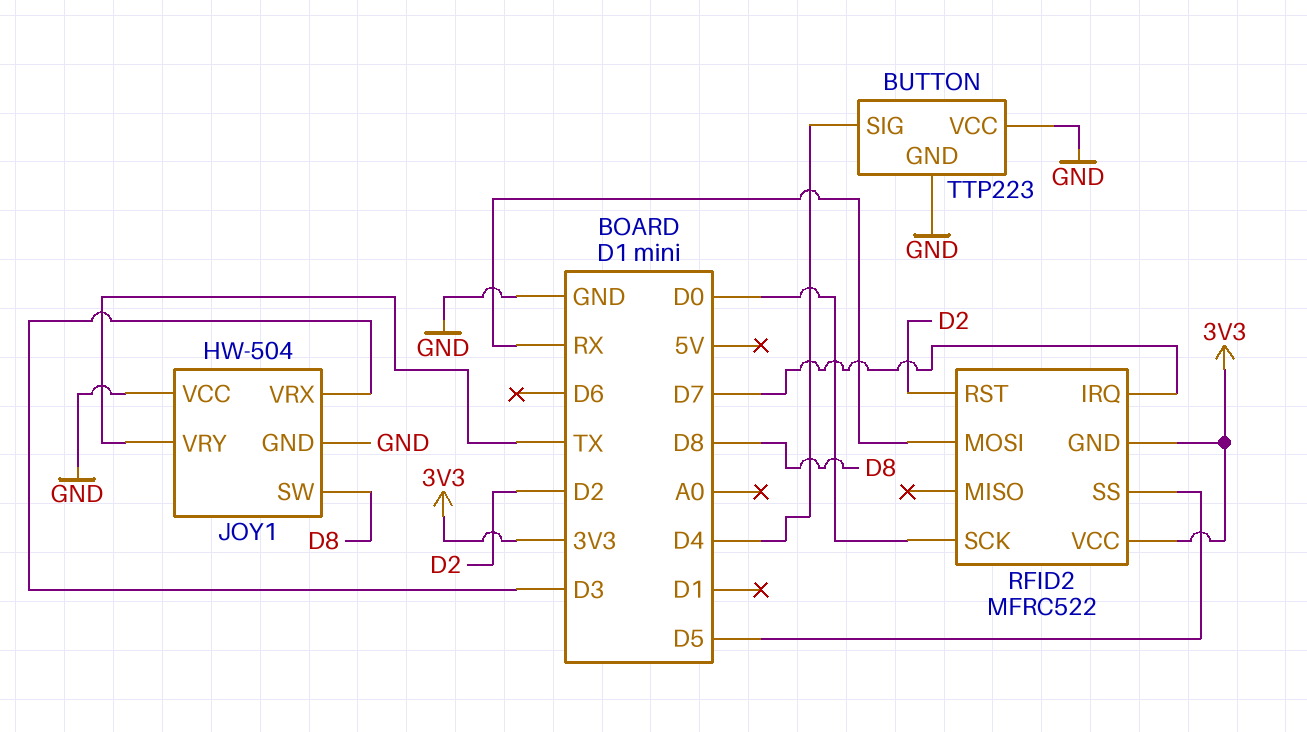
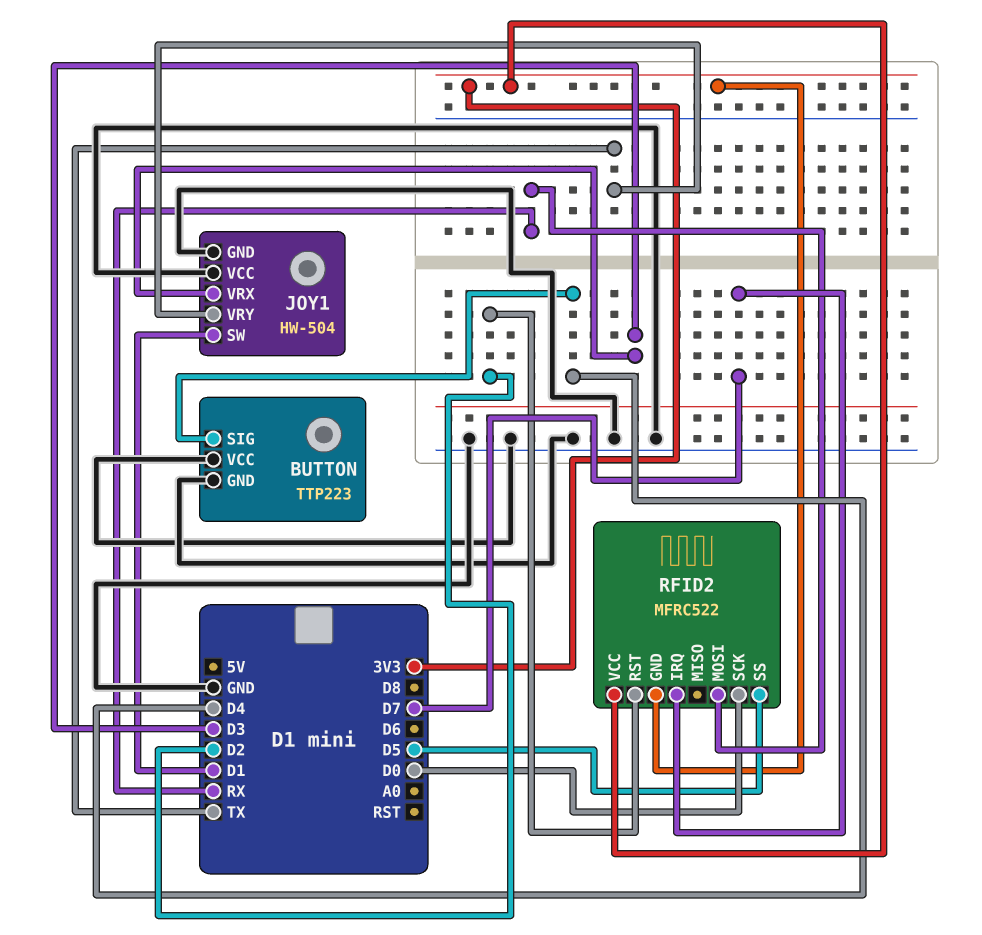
JOY1 pin SW: D8 -> D1

